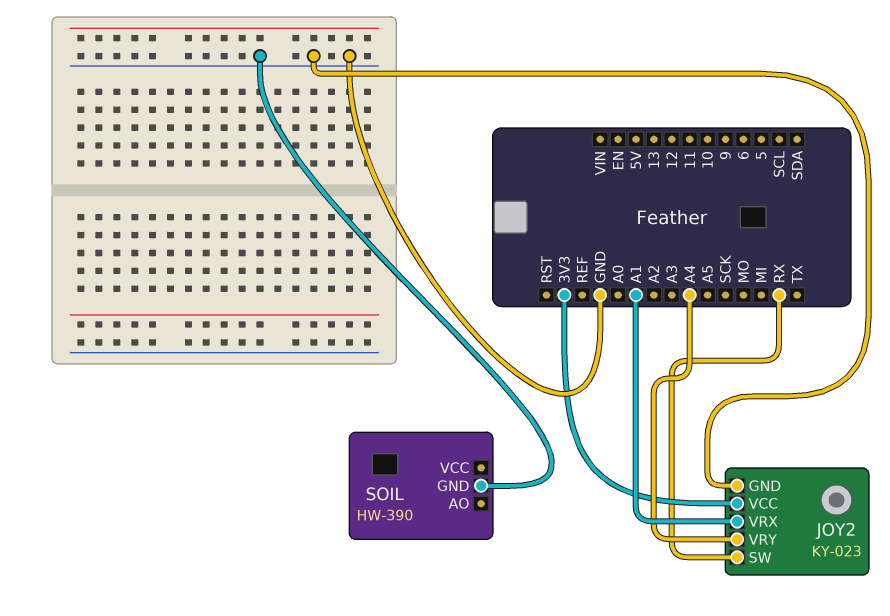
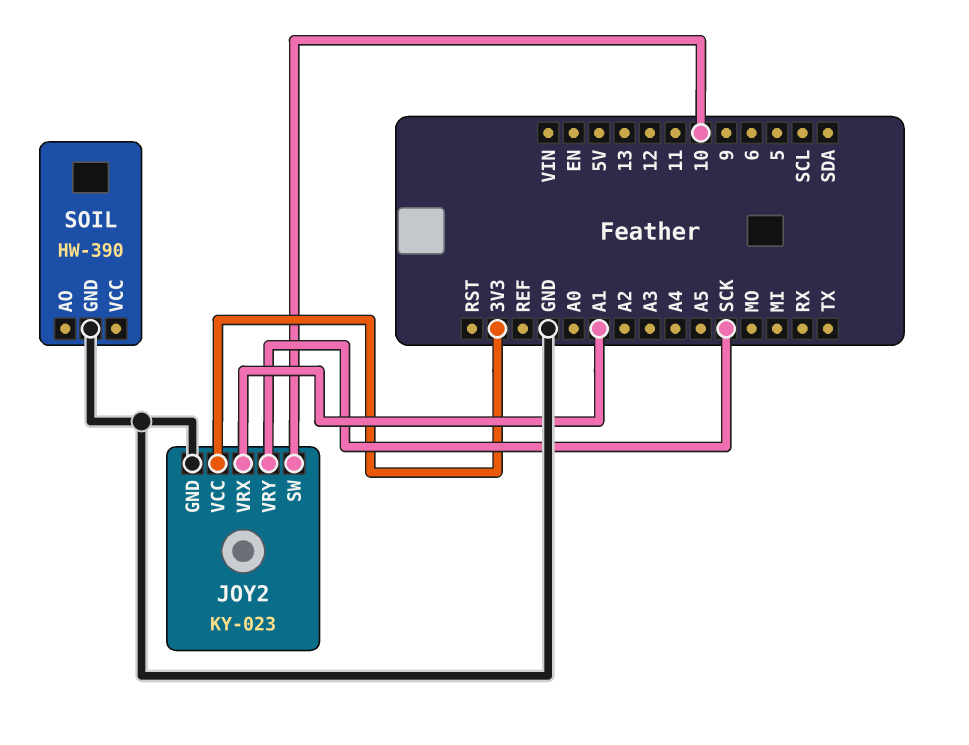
JOY2 pin SW: RX -> 10
JOY2 pin VRY: A4 -> SCK

